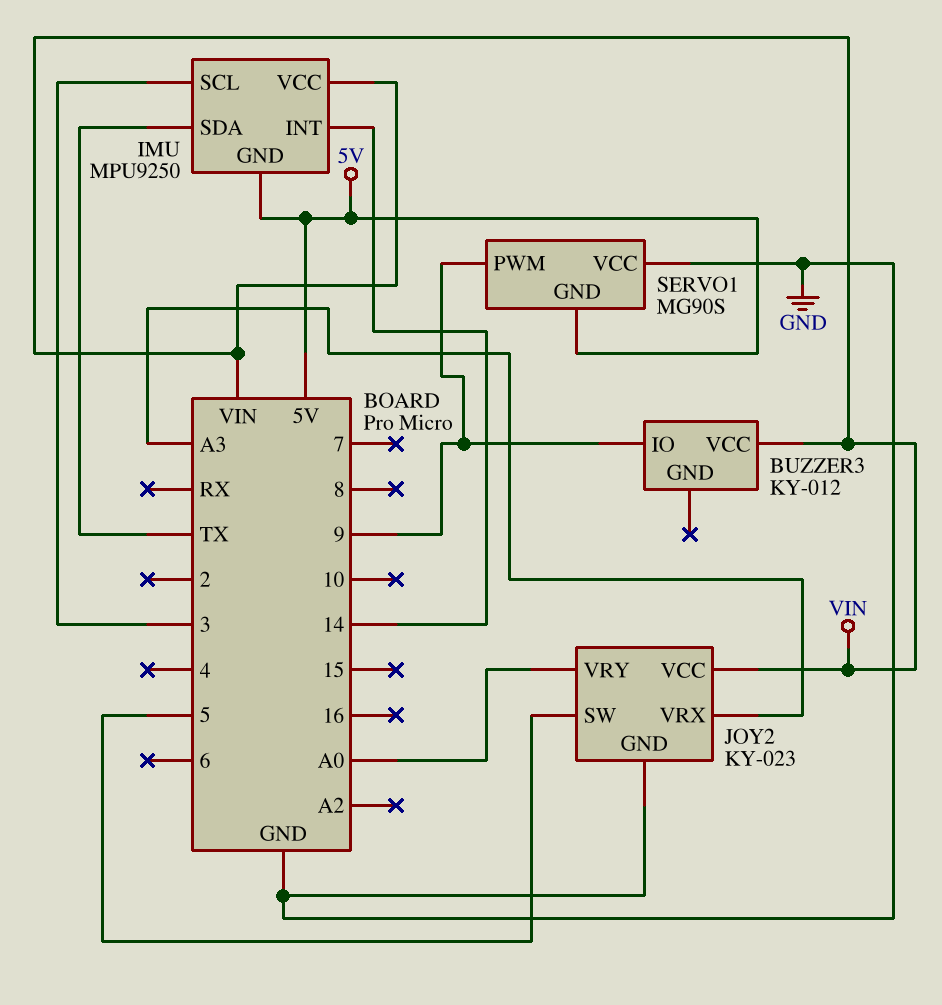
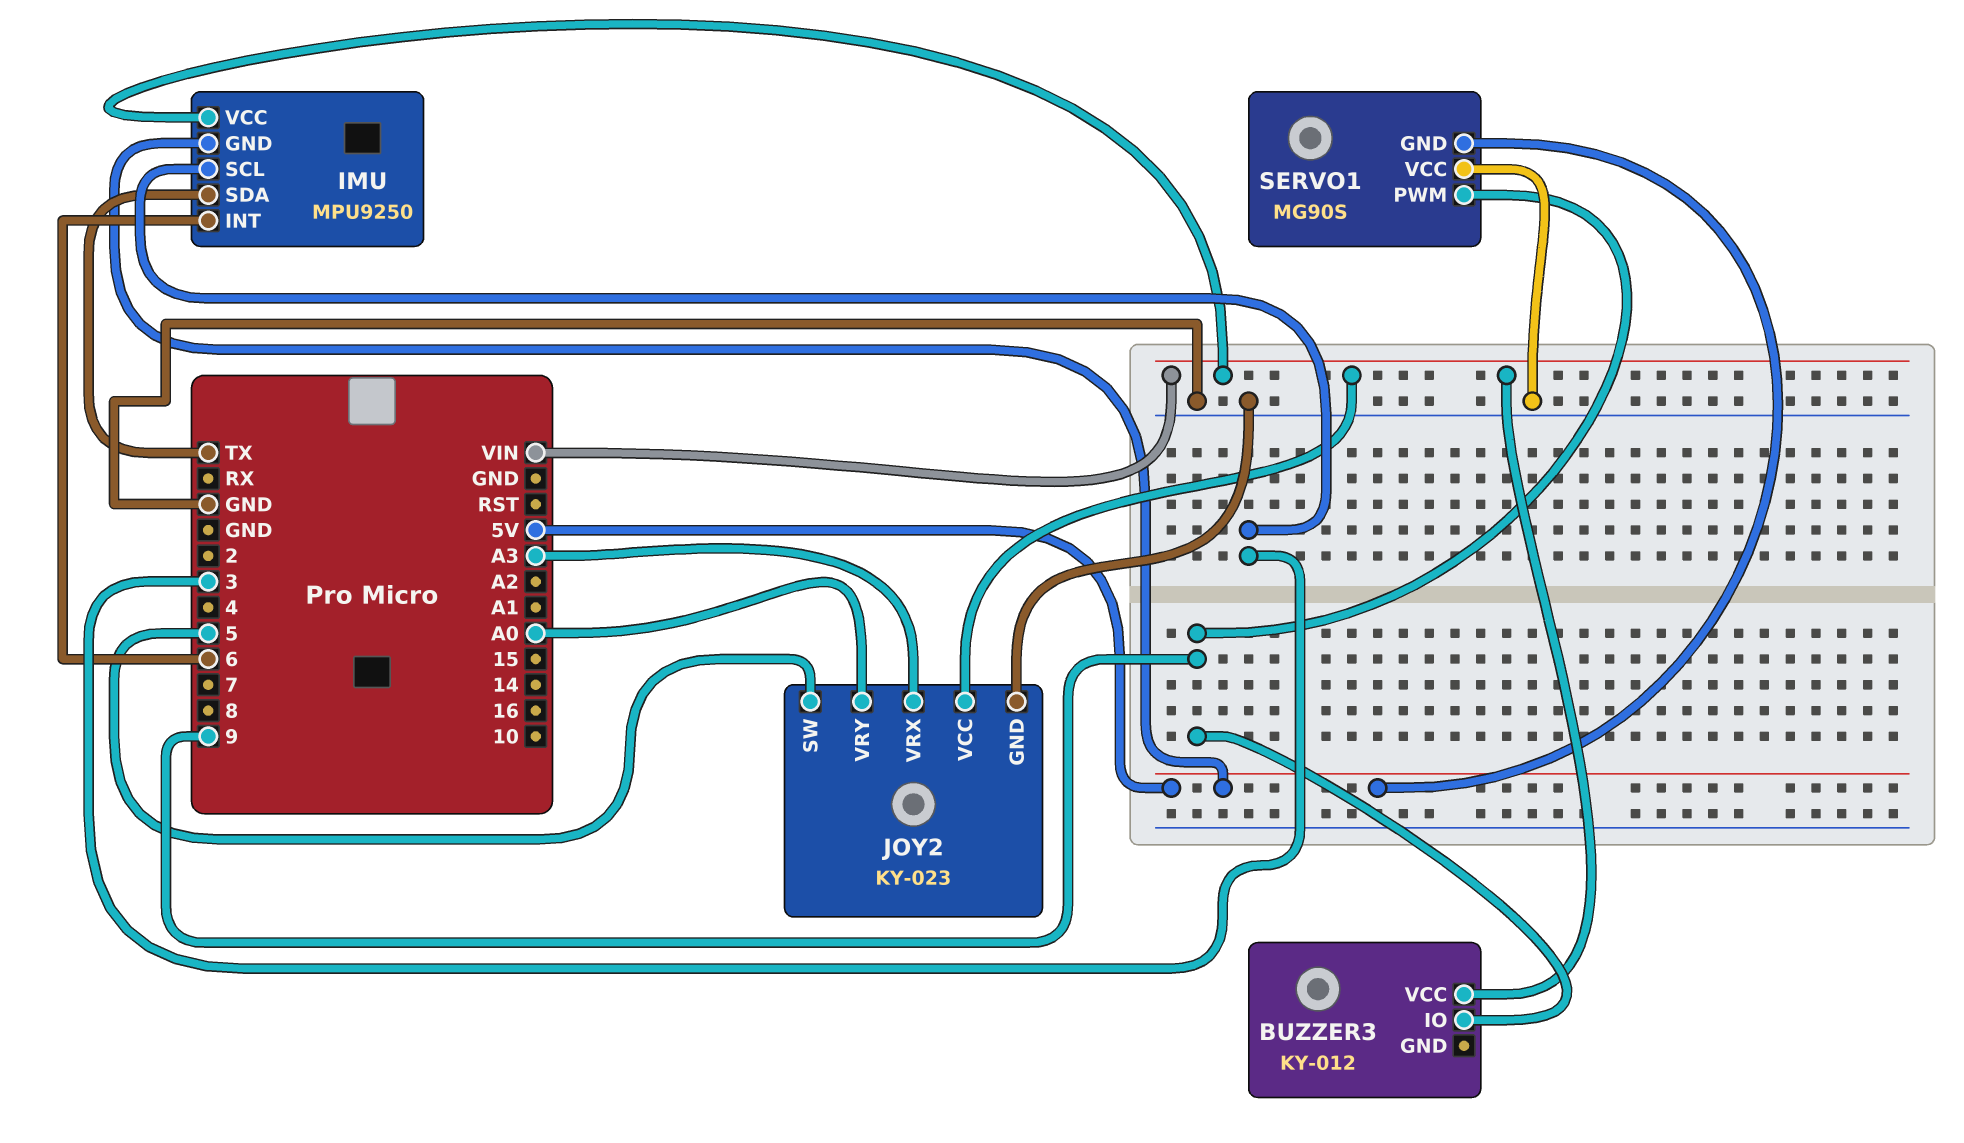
IMU pin INT: 14 -> 6

